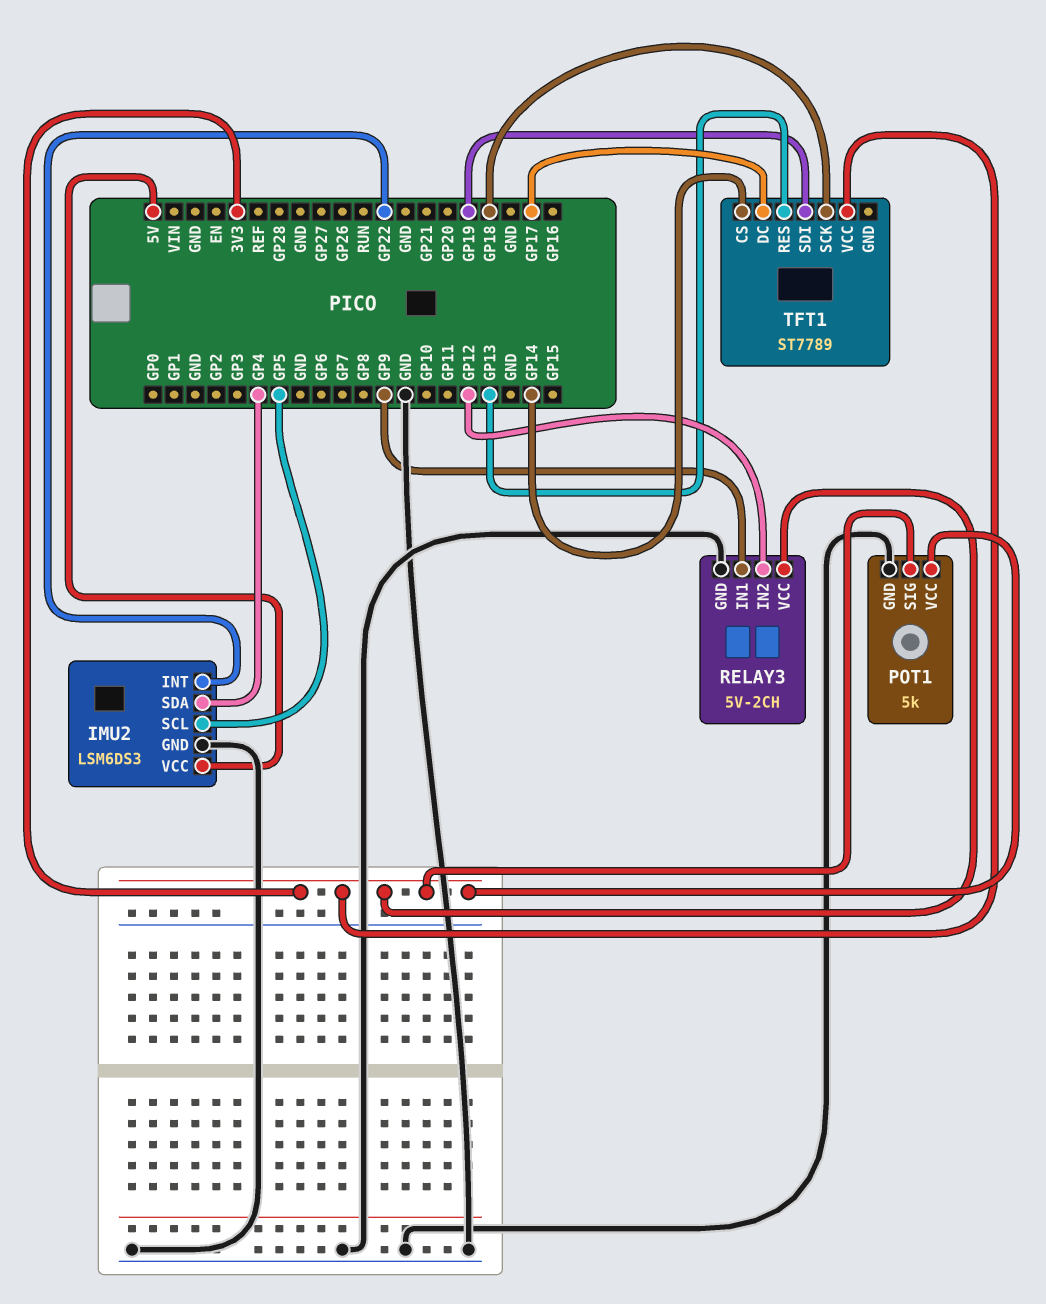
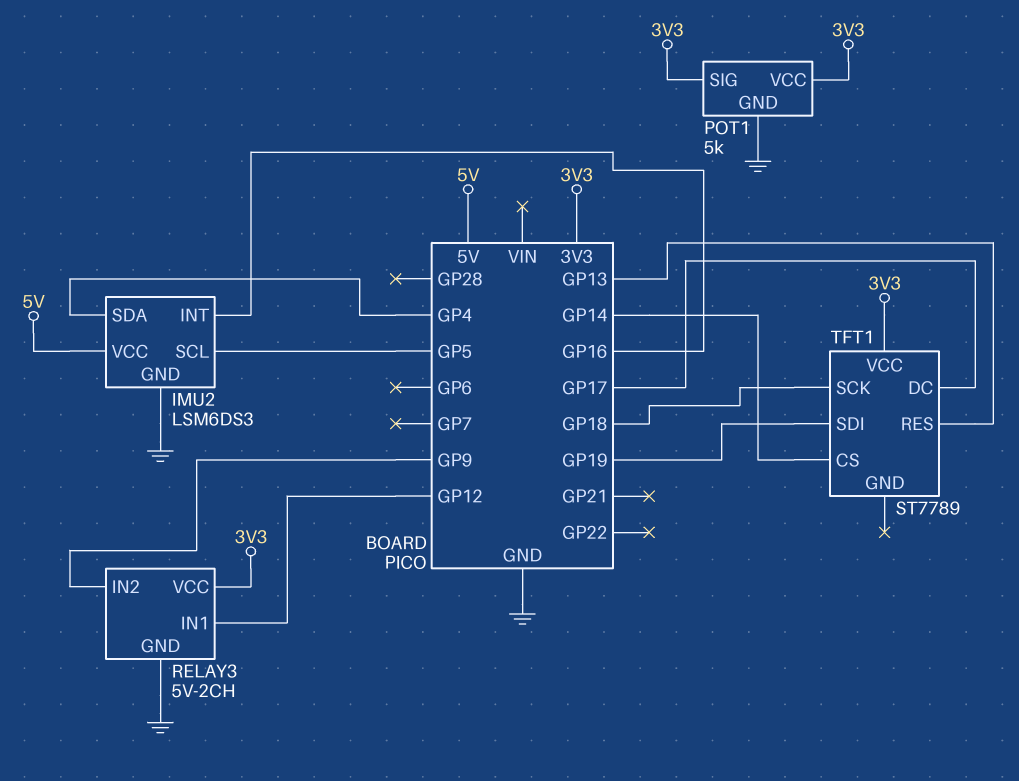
IMU2 pin INT: GP22 -> GP16
RELAY3 pin IN1: GP9 -> GP12
RELAY3 pin IN2: GP12 -> GP9

